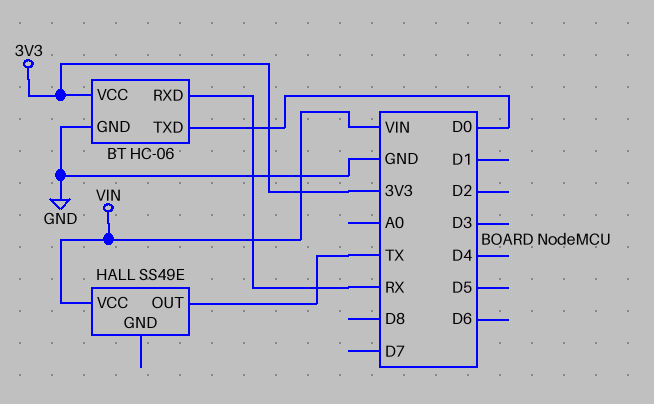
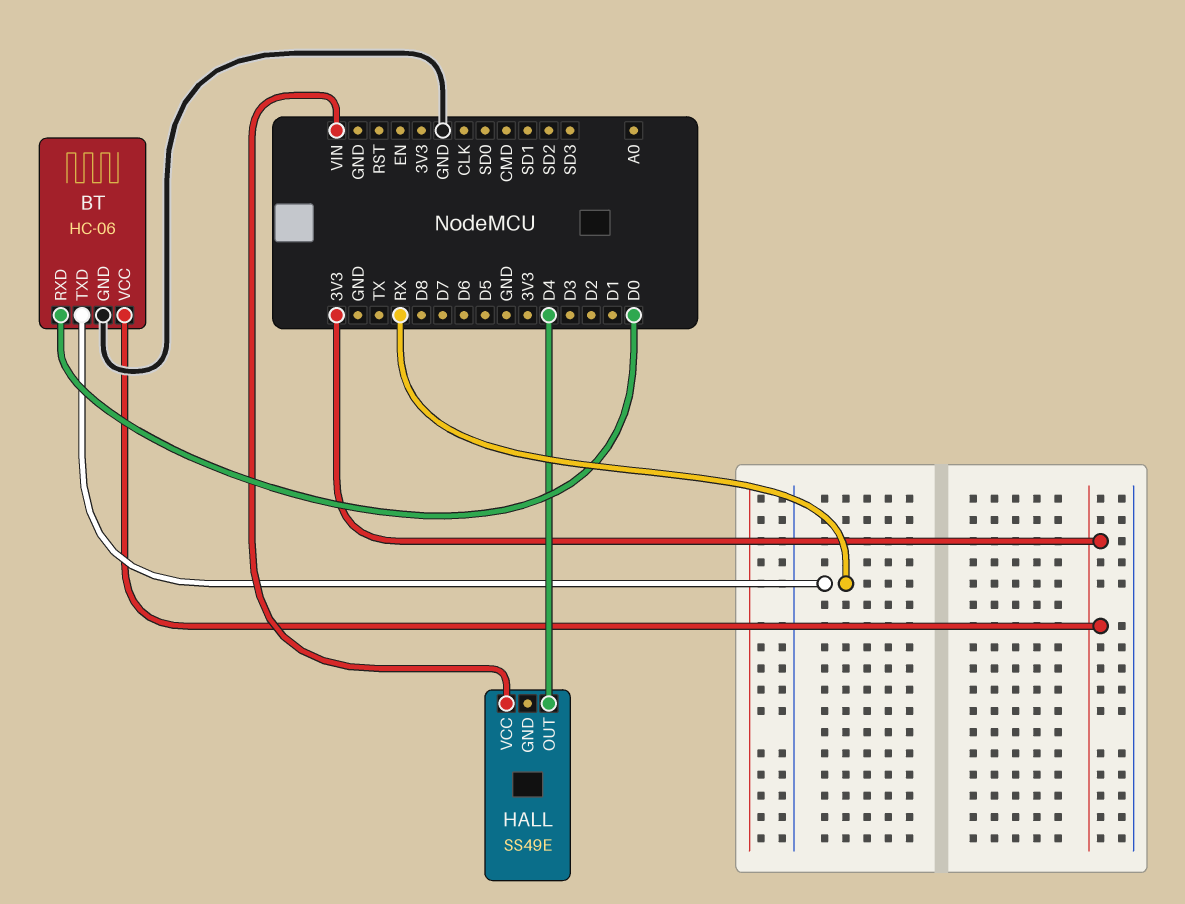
BT pin RXD: RX -> D0
BT pin TXD: D0 -> RX
HALL pin OUT: TX -> D4

